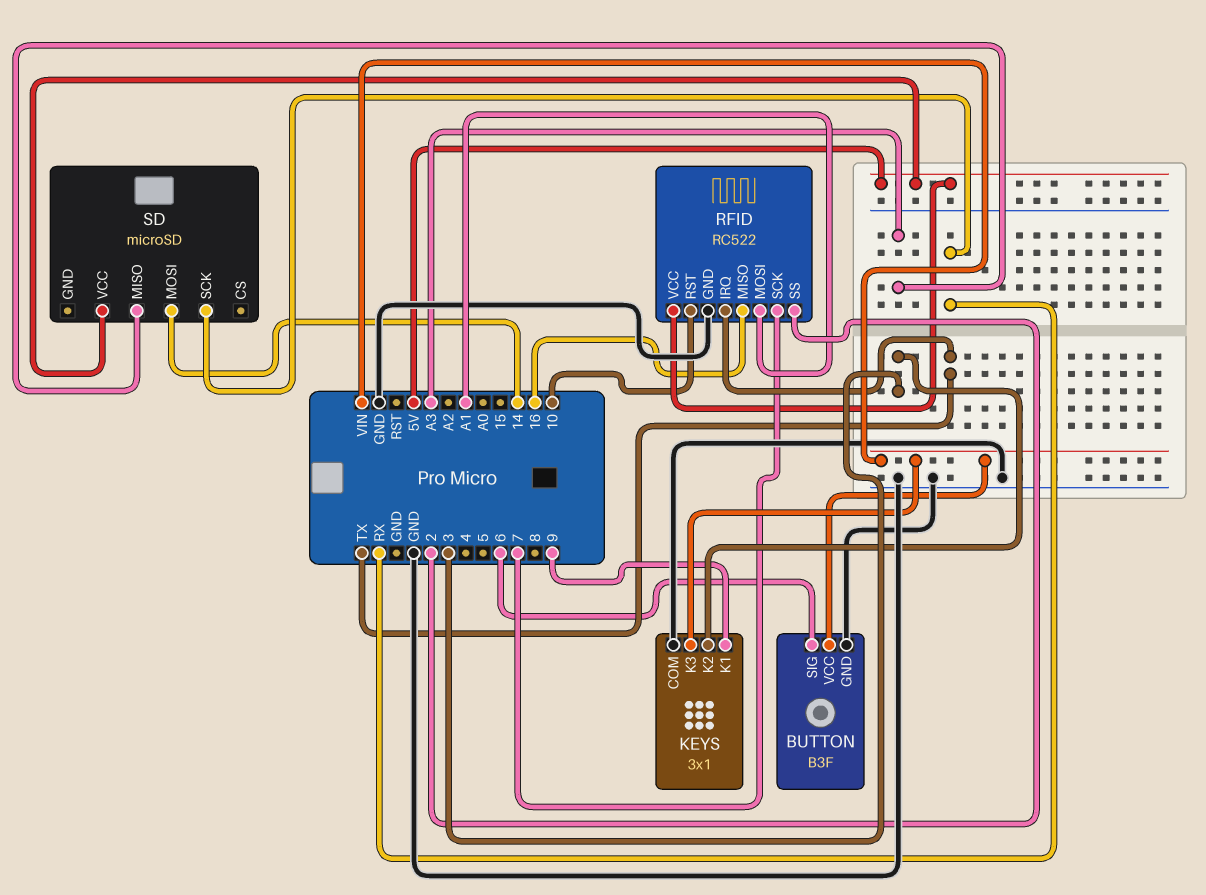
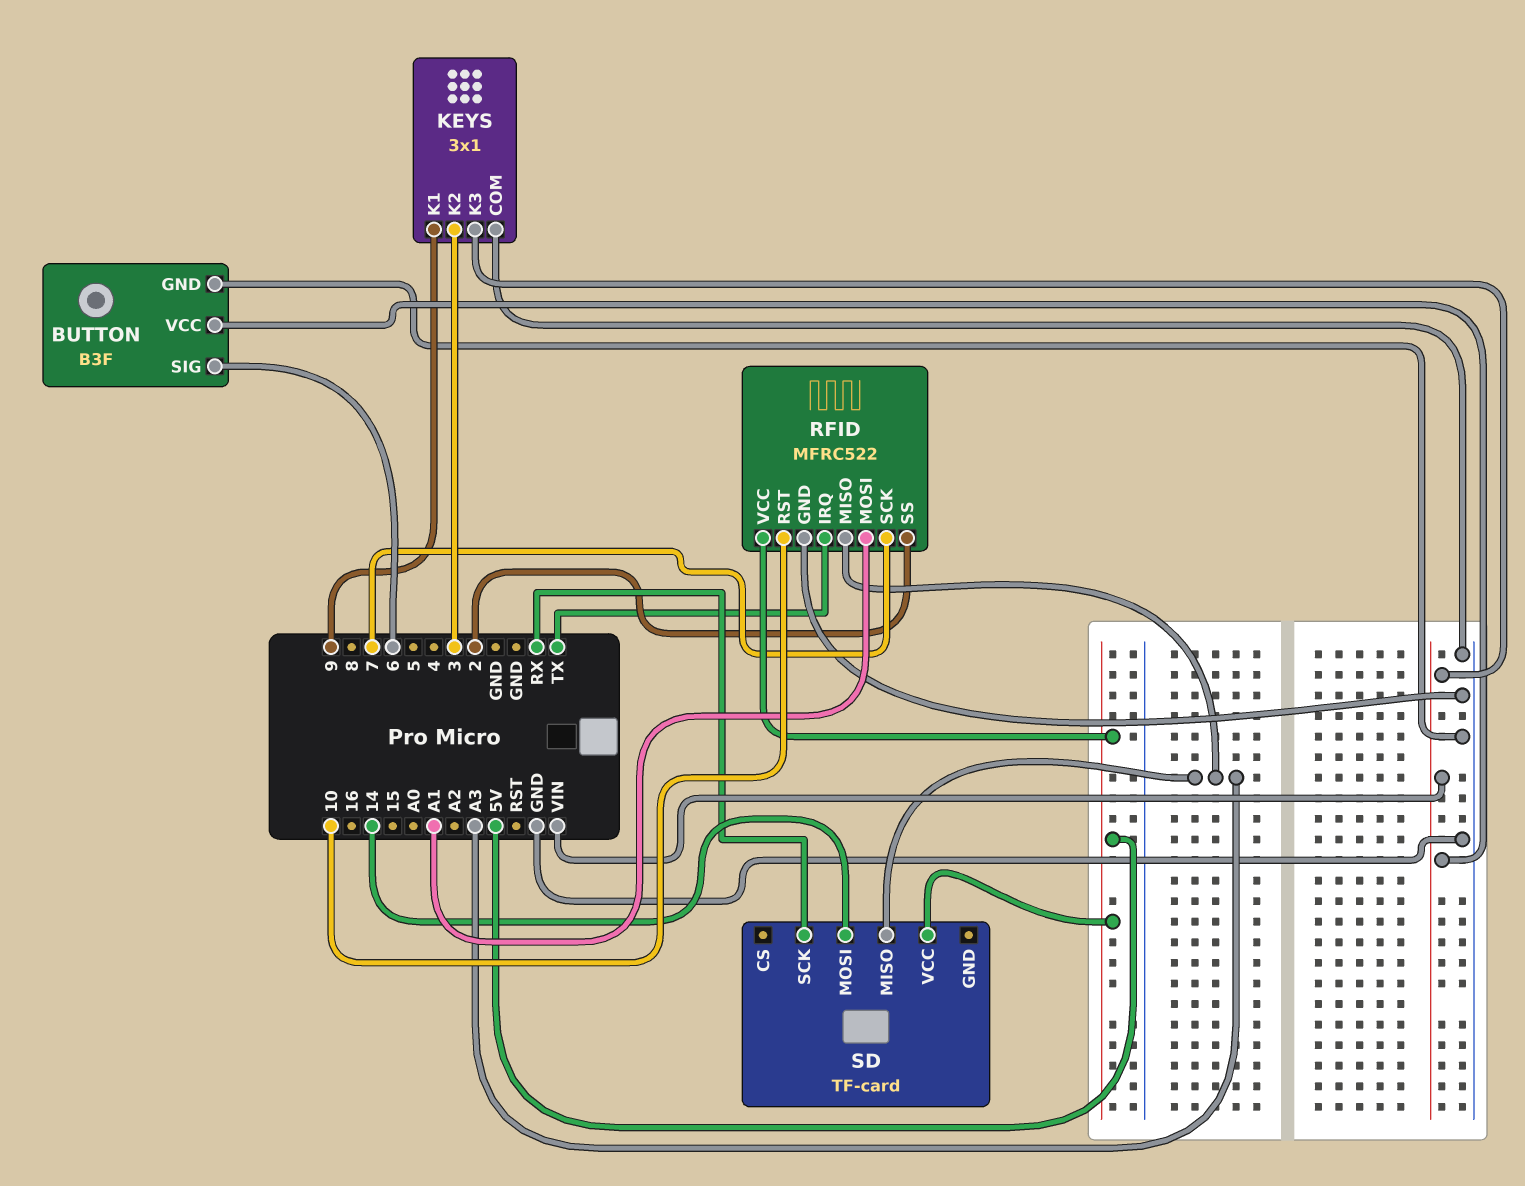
RFID: RC522 -> MFRC522
RFID pin MISO: 16 -> A3
SD: microSD -> TF-card

